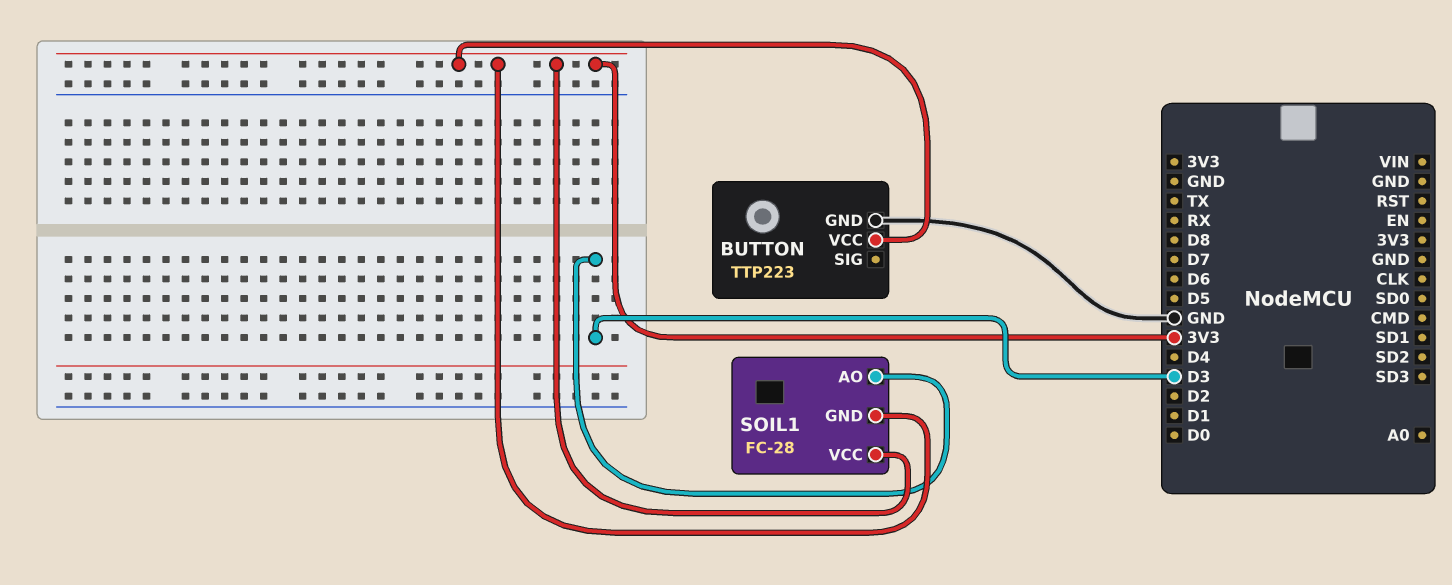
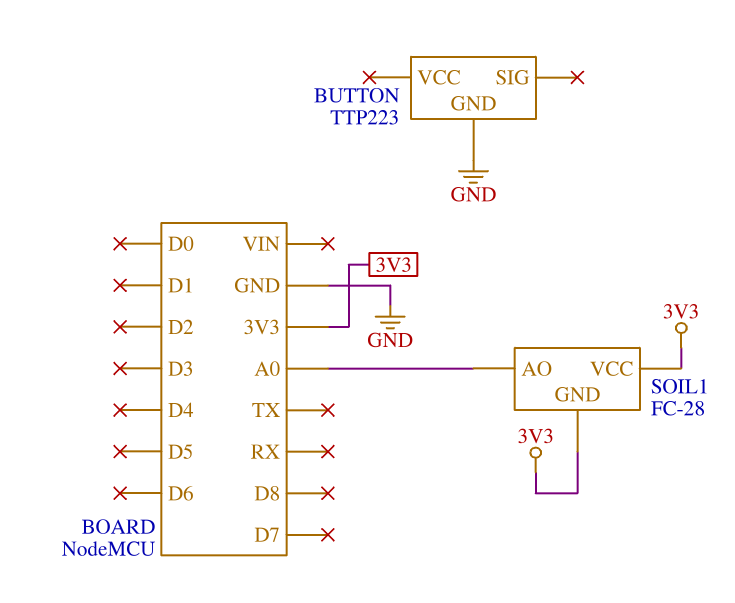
BUTTON pin VCC: 3V3 -> none
SOIL1 pin AO: D3 -> A0

